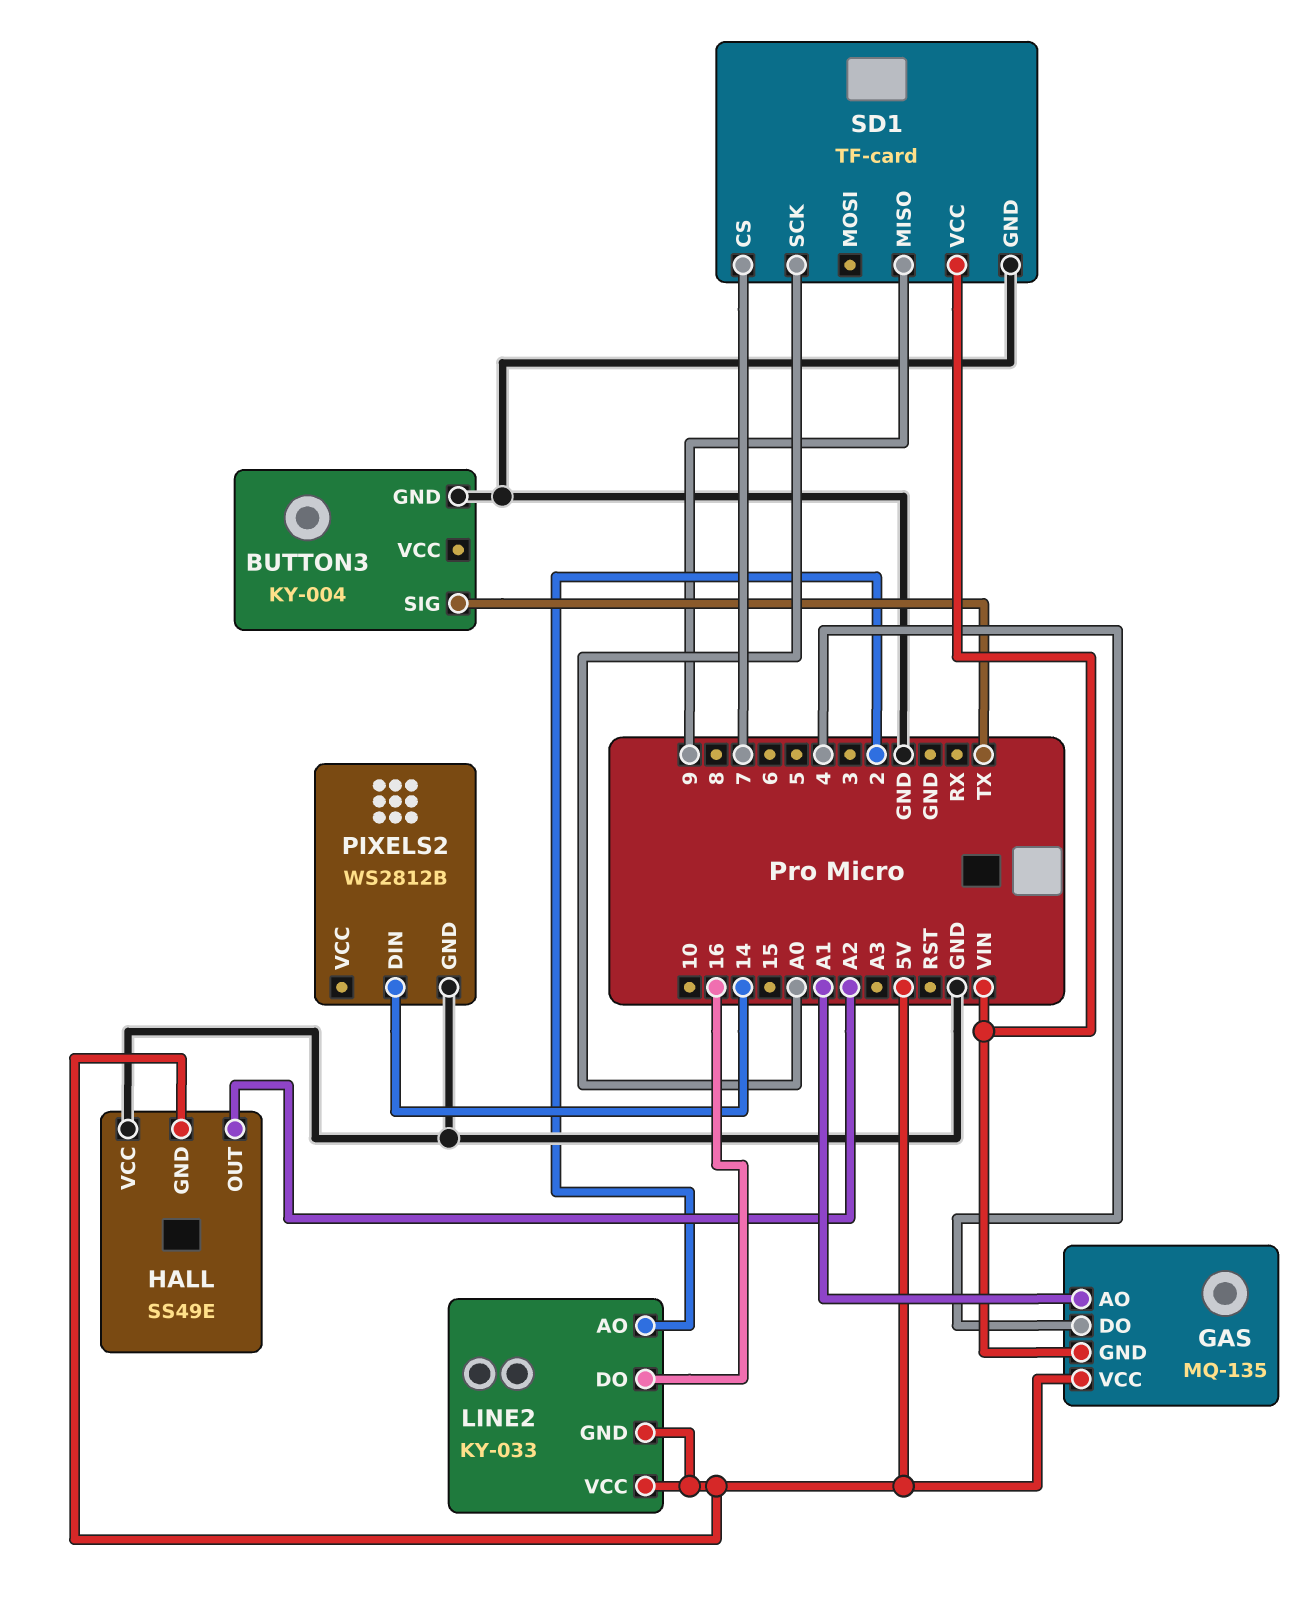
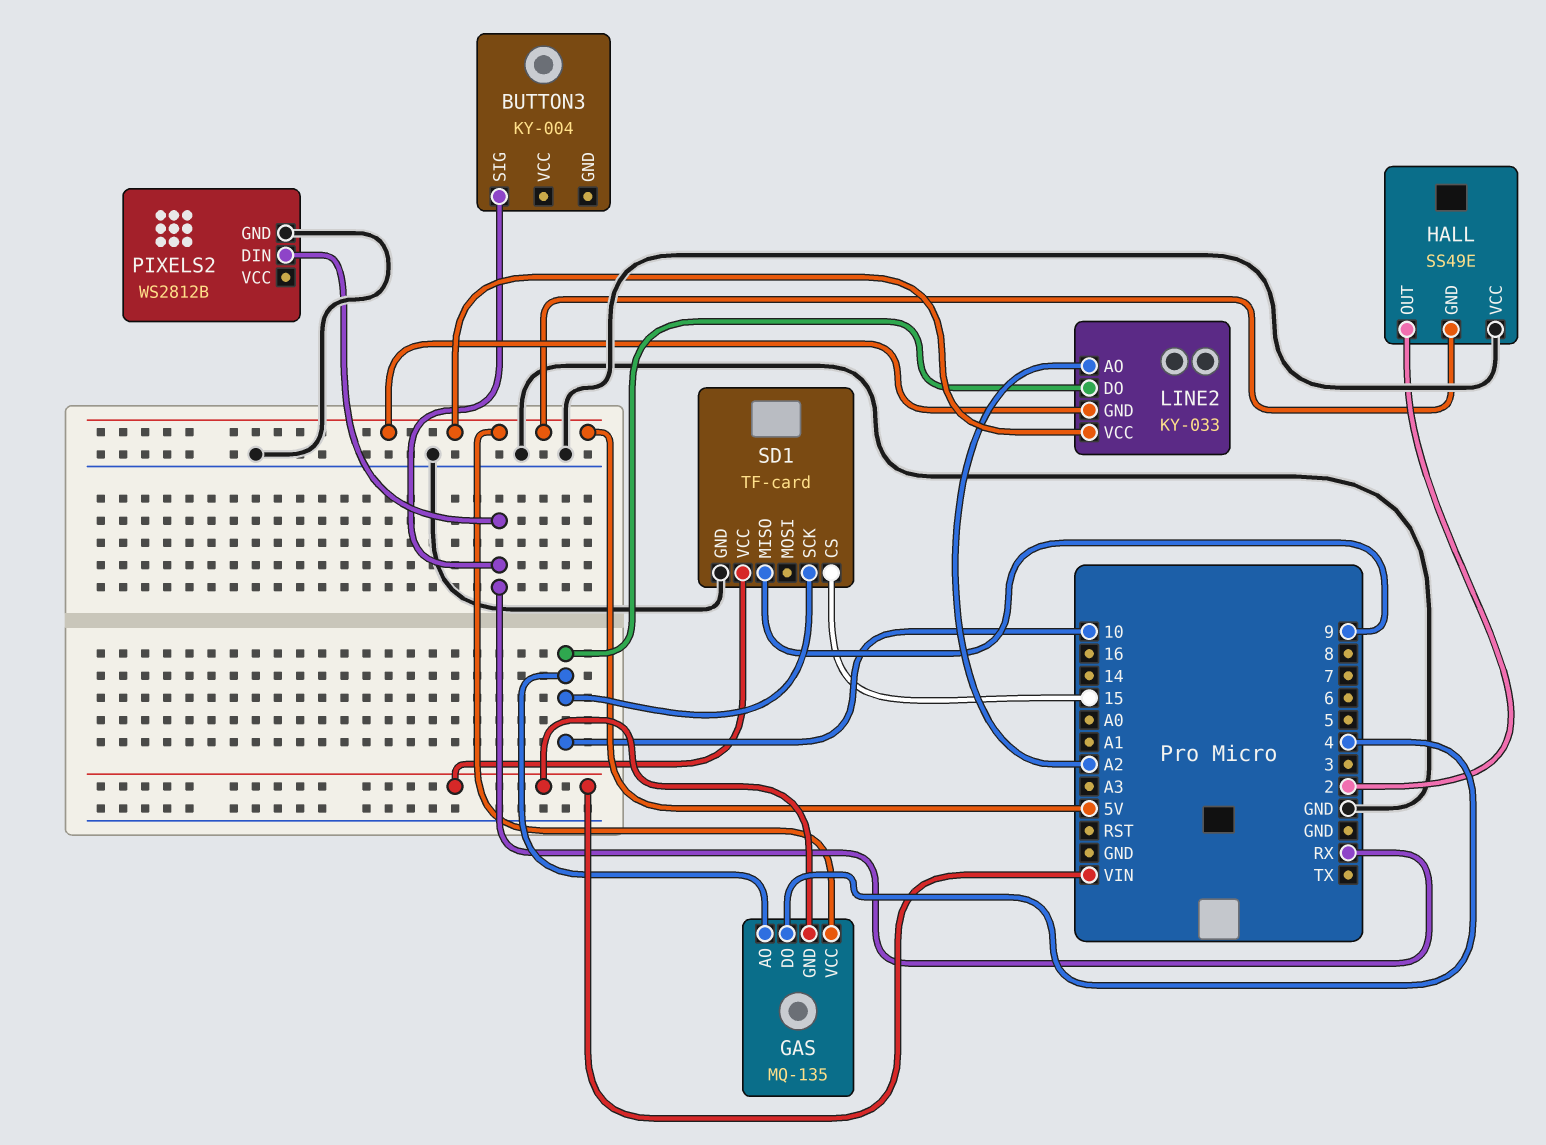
BUTTON3 pin GND: GND -> none
BUTTON3 pin SIG: TX -> RX
GAS pin AO: A1 -> 10
HALL pin OUT: A2 -> 2
LINE2 pin AO: 2 -> A2
LINE2 pin DO: 16 -> 10
PIXELS2 pin DIN: 14 -> RX
SD1 pin CS: 7 -> 15
SD1 pin SCK: A0 -> 10

